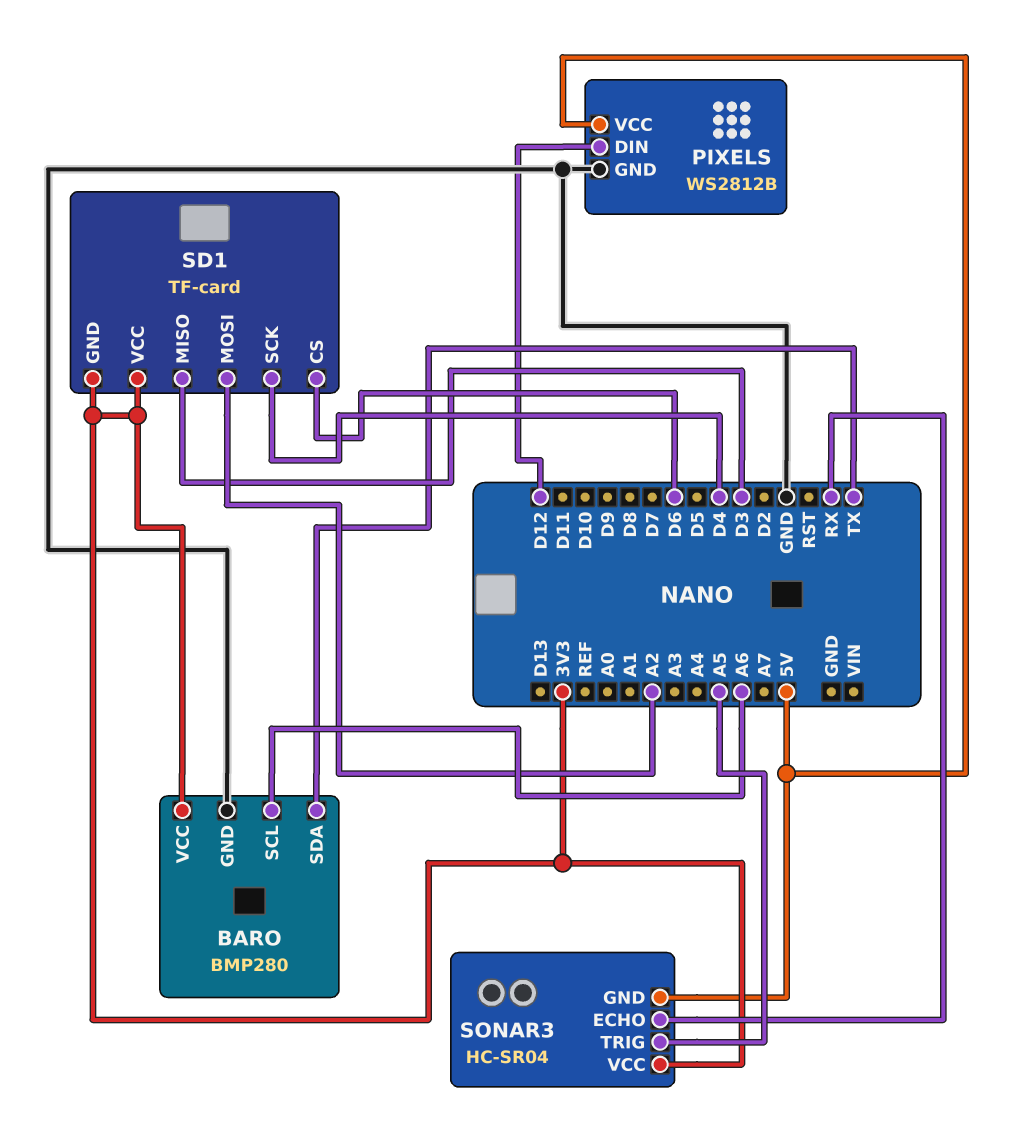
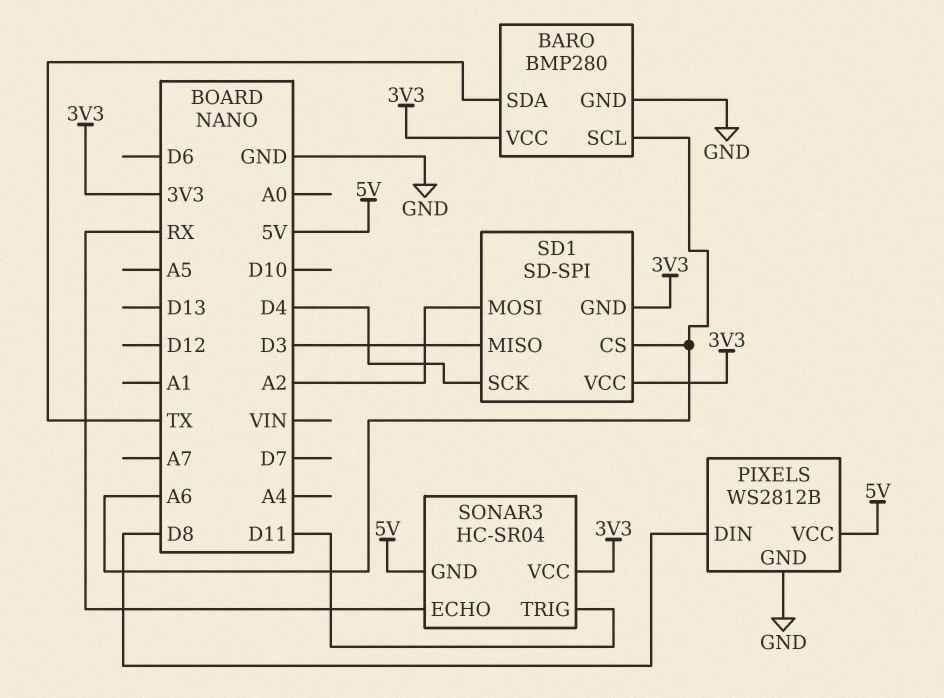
PIXELS pin DIN: D12 -> D8
SD1: TF-card -> SD-SPI
SD1 pin CS: D6 -> A6
SONAR3 pin TRIG: A5 -> D11

